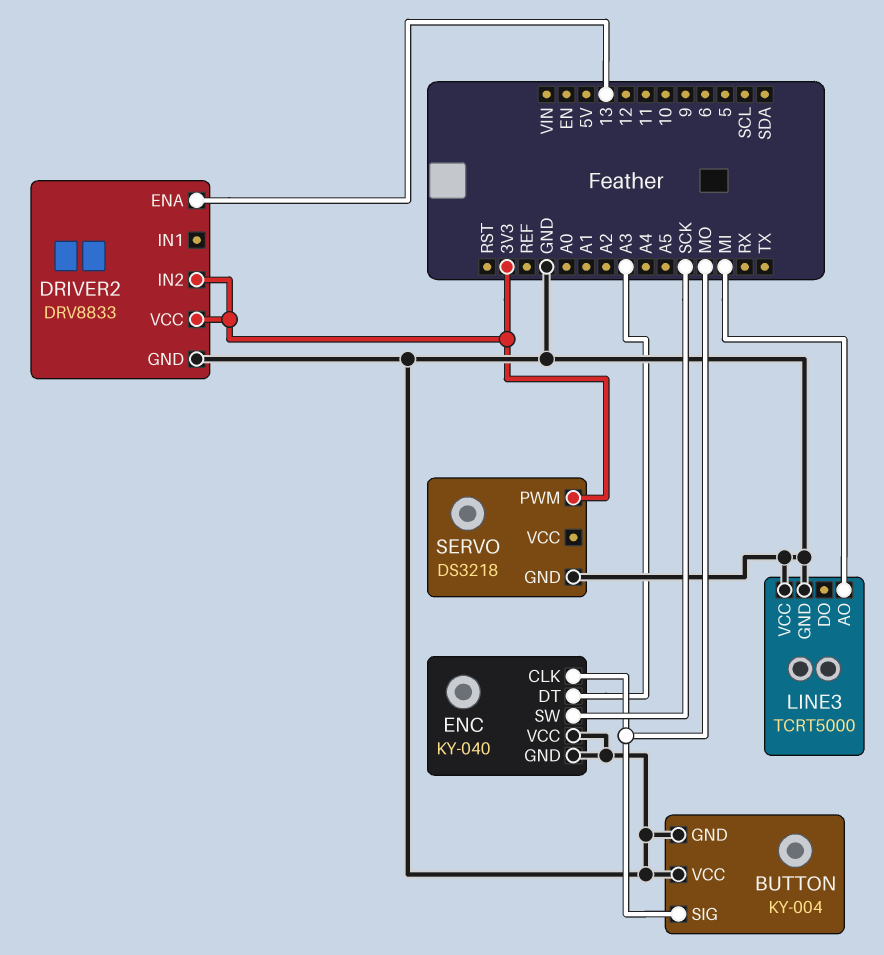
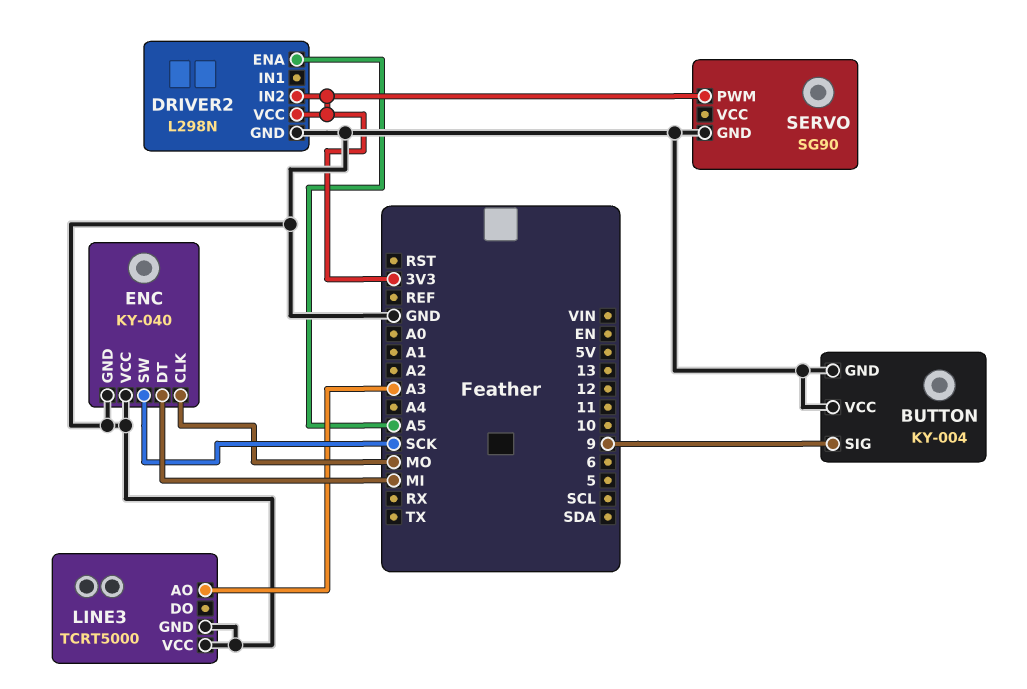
BUTTON pin SIG: MO -> 9
DRIVER2: DRV8833 -> L298N
DRIVER2 pin ENA: 13 -> A5
ENC pin DT: A3 -> MI
LINE3 pin AO: MI -> A3
SERVO: DS3218 -> SG90

